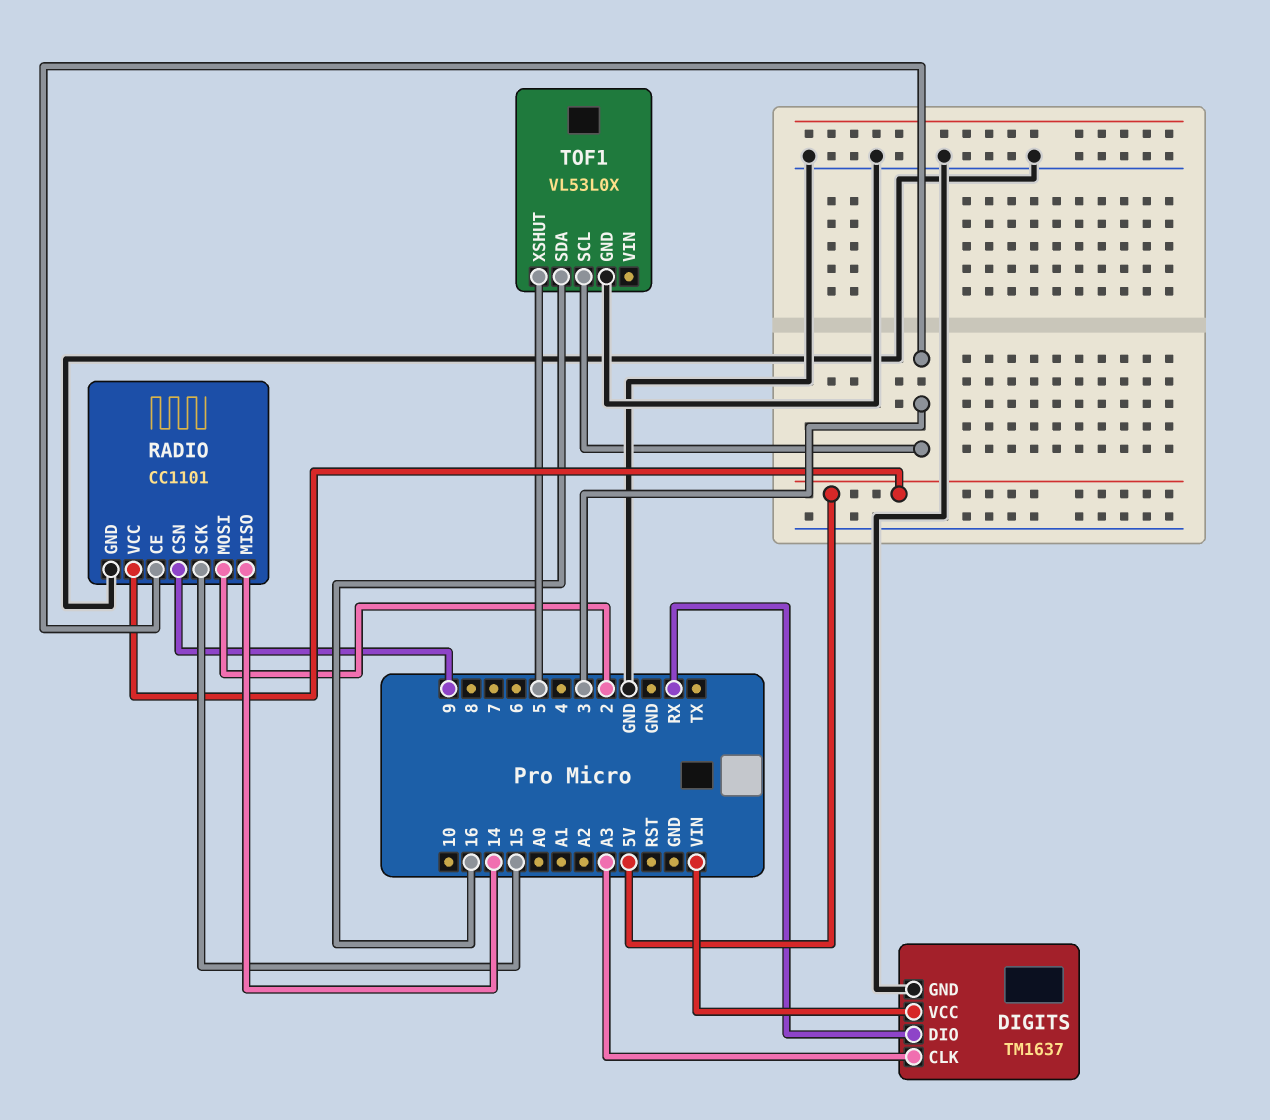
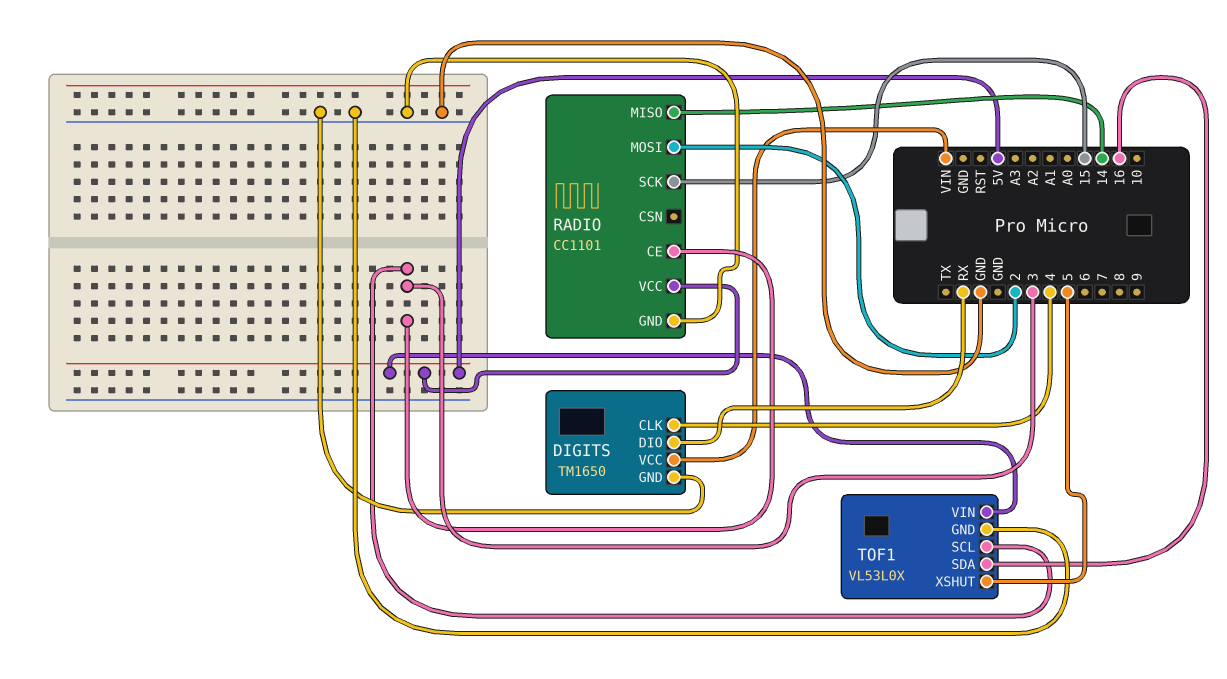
DIGITS: TM1637 -> TM1650
DIGITS pin CLK: A3 -> 4
RADIO pin CSN: 9 -> none
TOF1 pin VIN: none -> 5V

